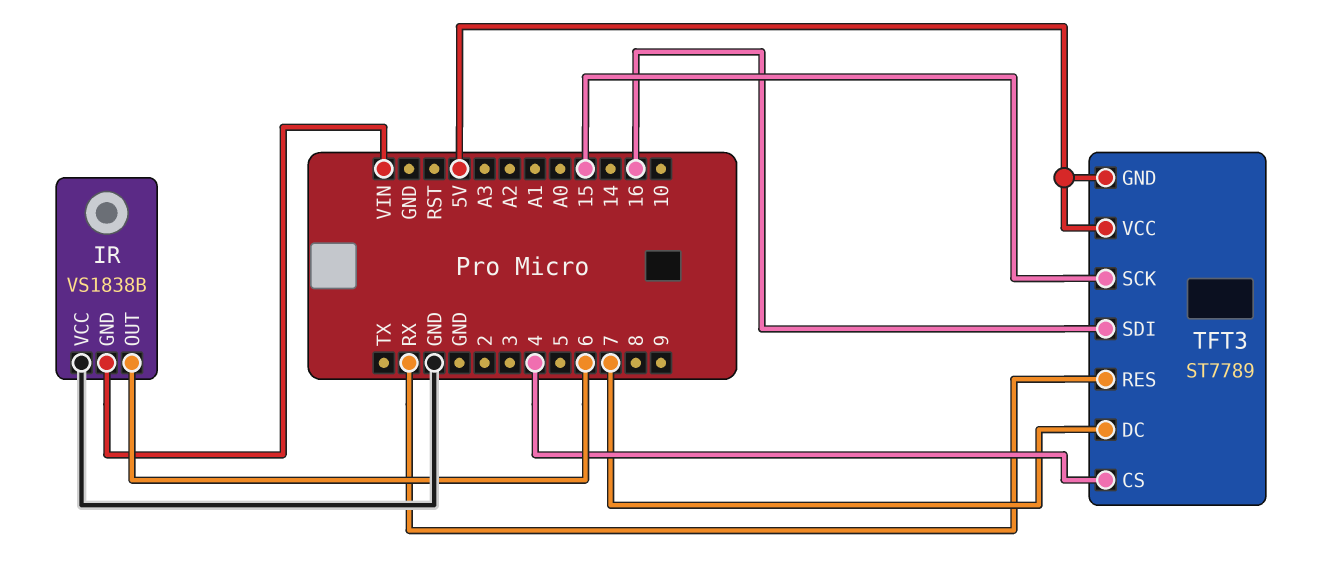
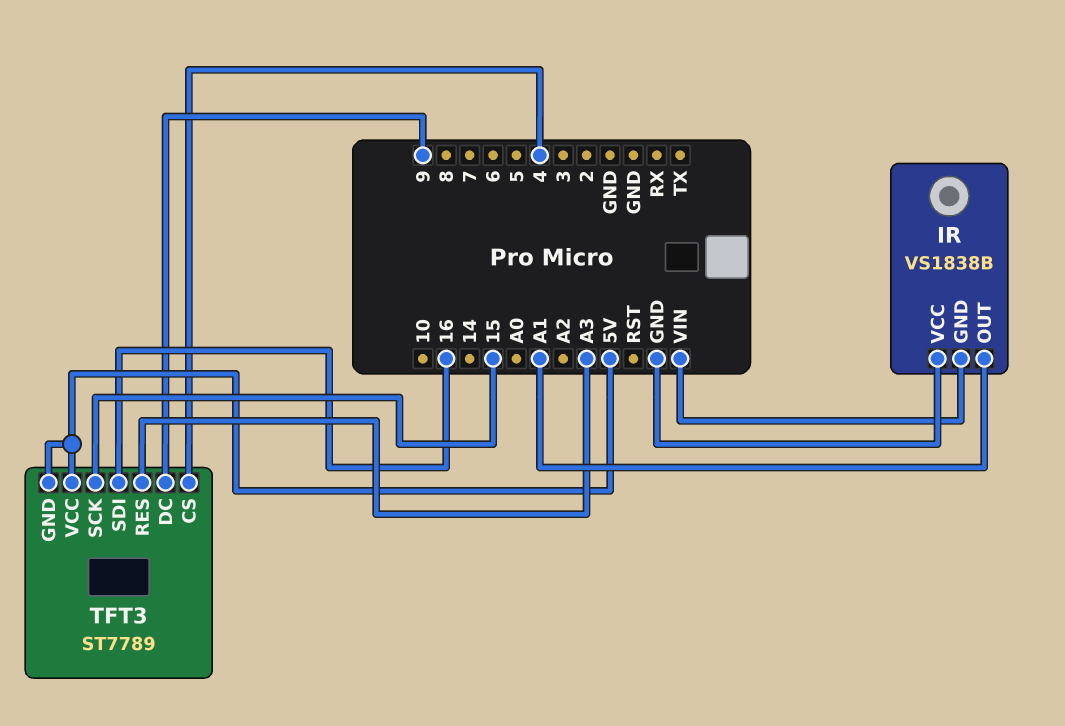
IR pin OUT: 6 -> A1
TFT3 pin DC: 7 -> 9
TFT3 pin RES: RX -> A3

